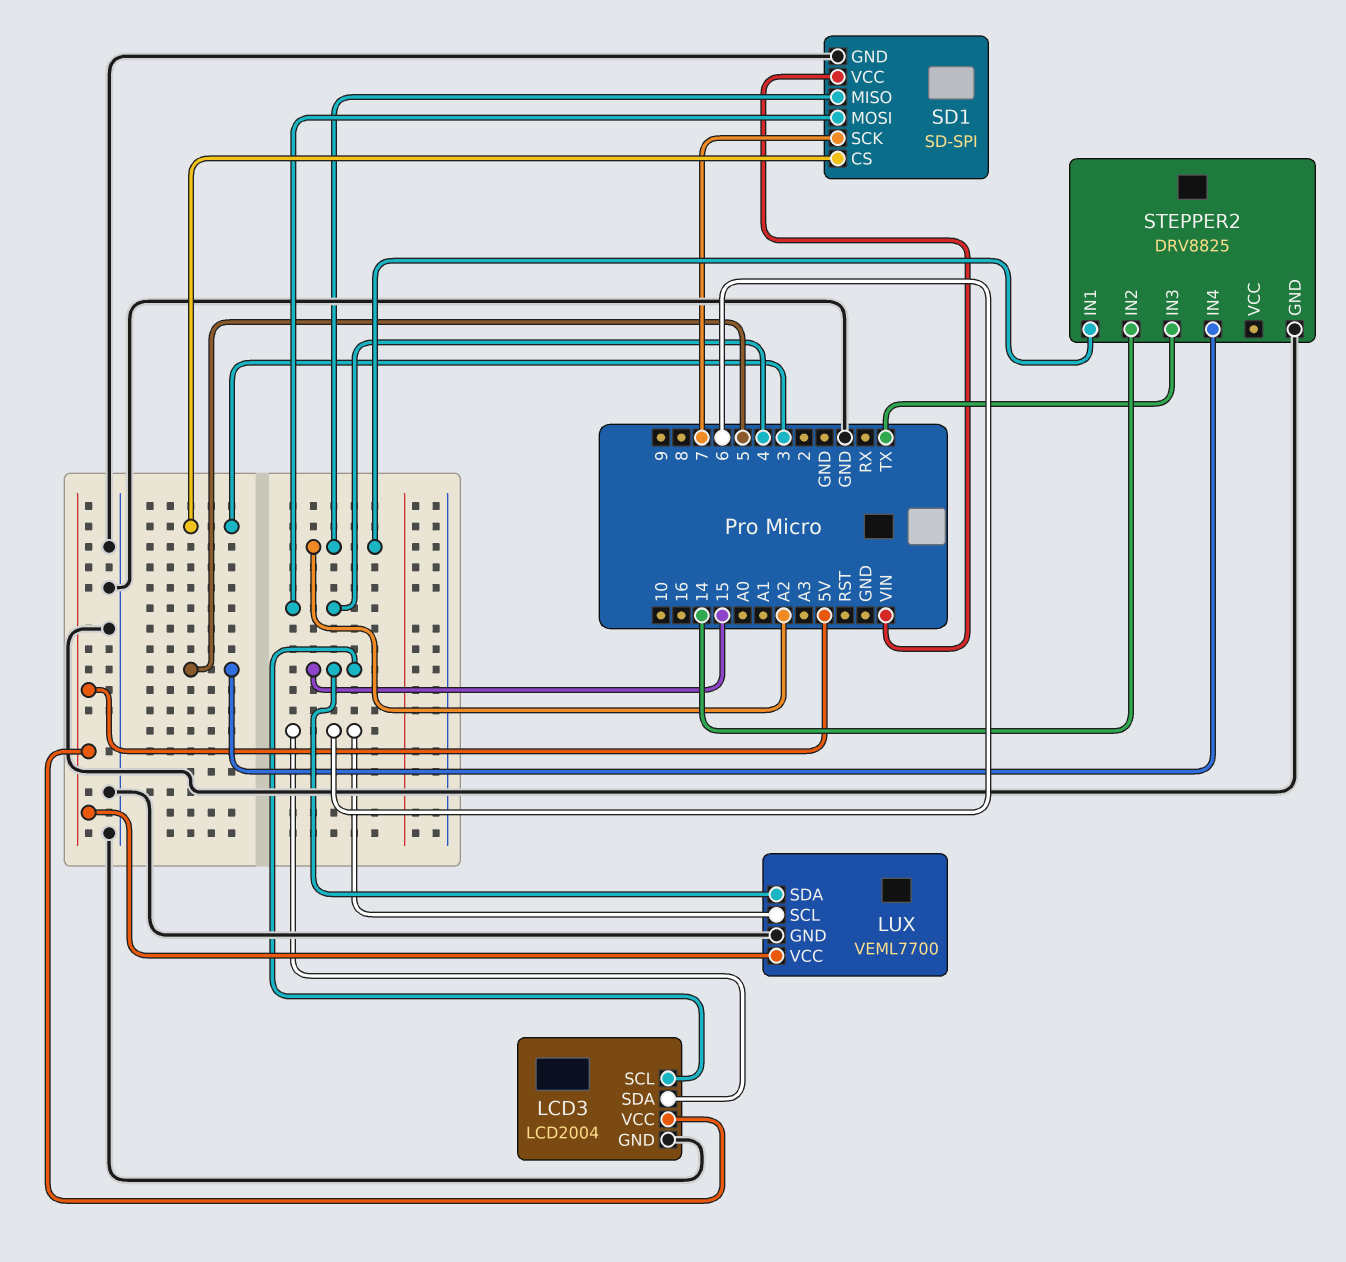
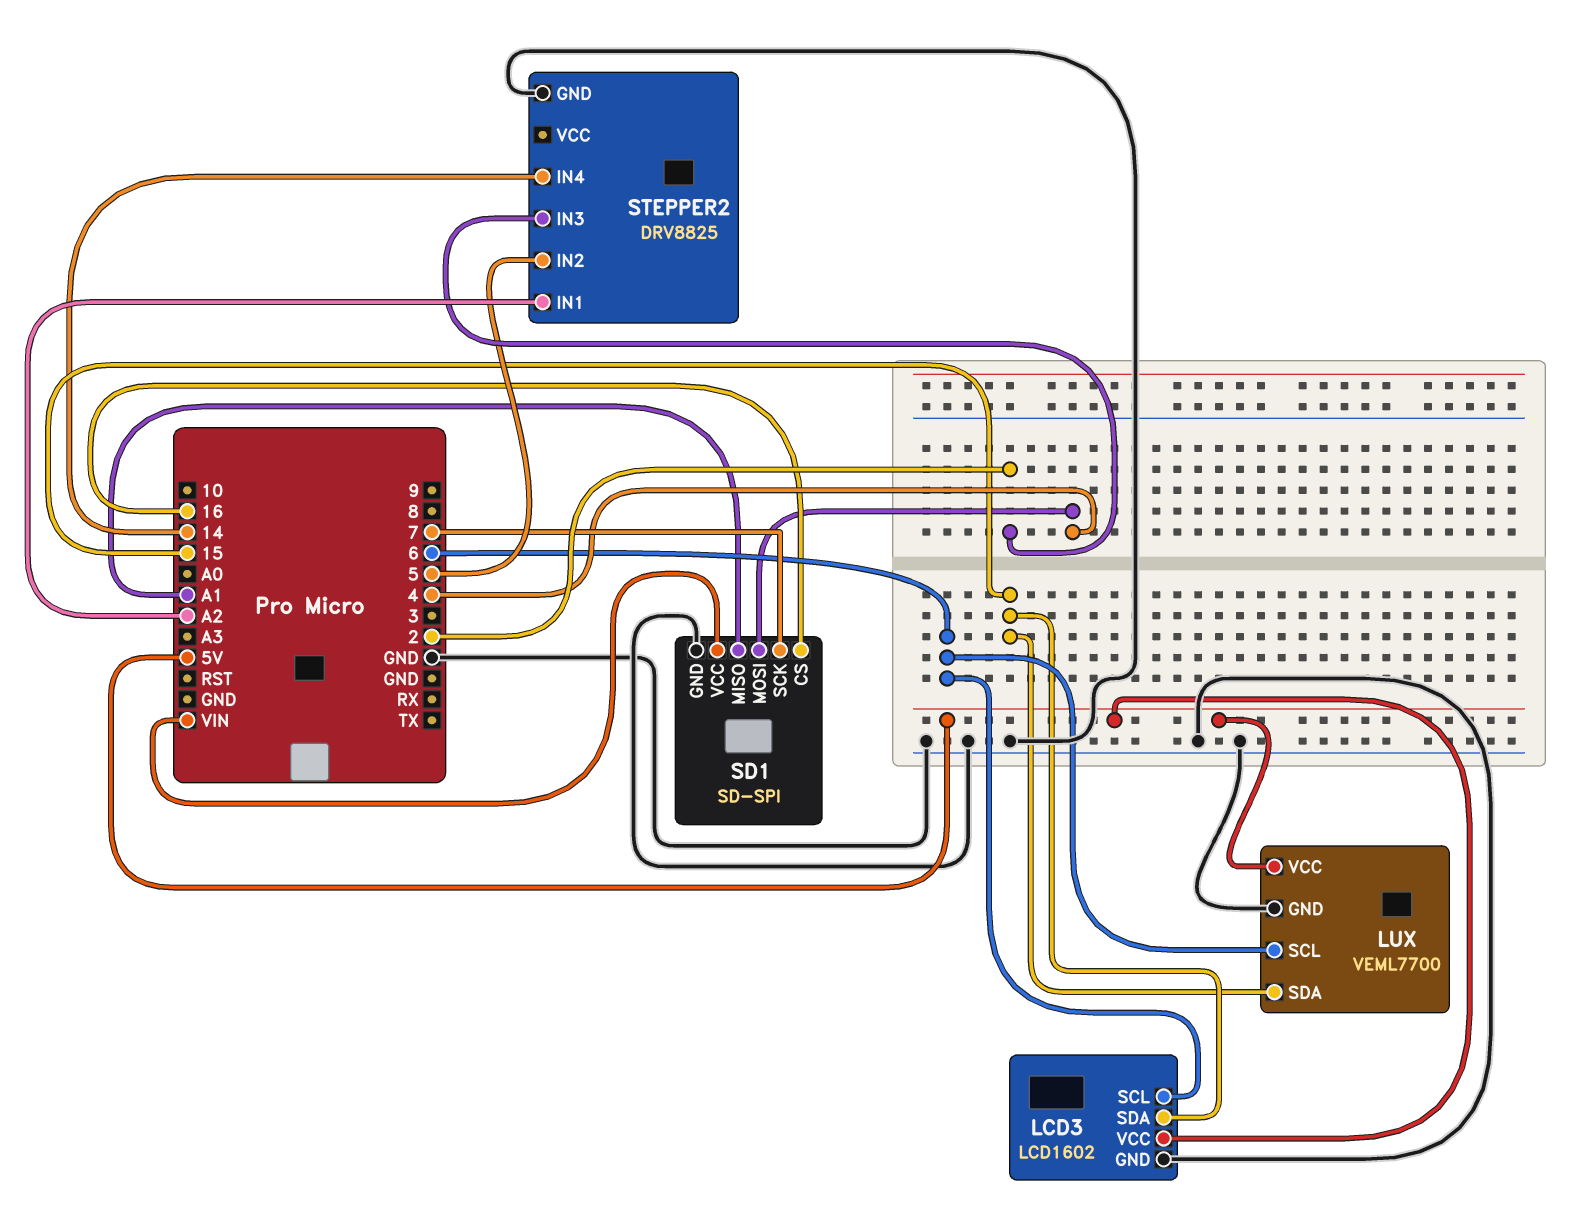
LCD3: LCD2004 -> LCD1602
LCD3 pin SCL: 15 -> 6
LCD3 pin SDA: 6 -> 15
SD1 pin CS: 3 -> 16
SD1 pin MISO: A2 -> A1
STEPPER2 pin IN2: 14 -> 5
STEPPER2 pin IN3: TX -> 2
STEPPER2 pin IN4: 5 -> 14

